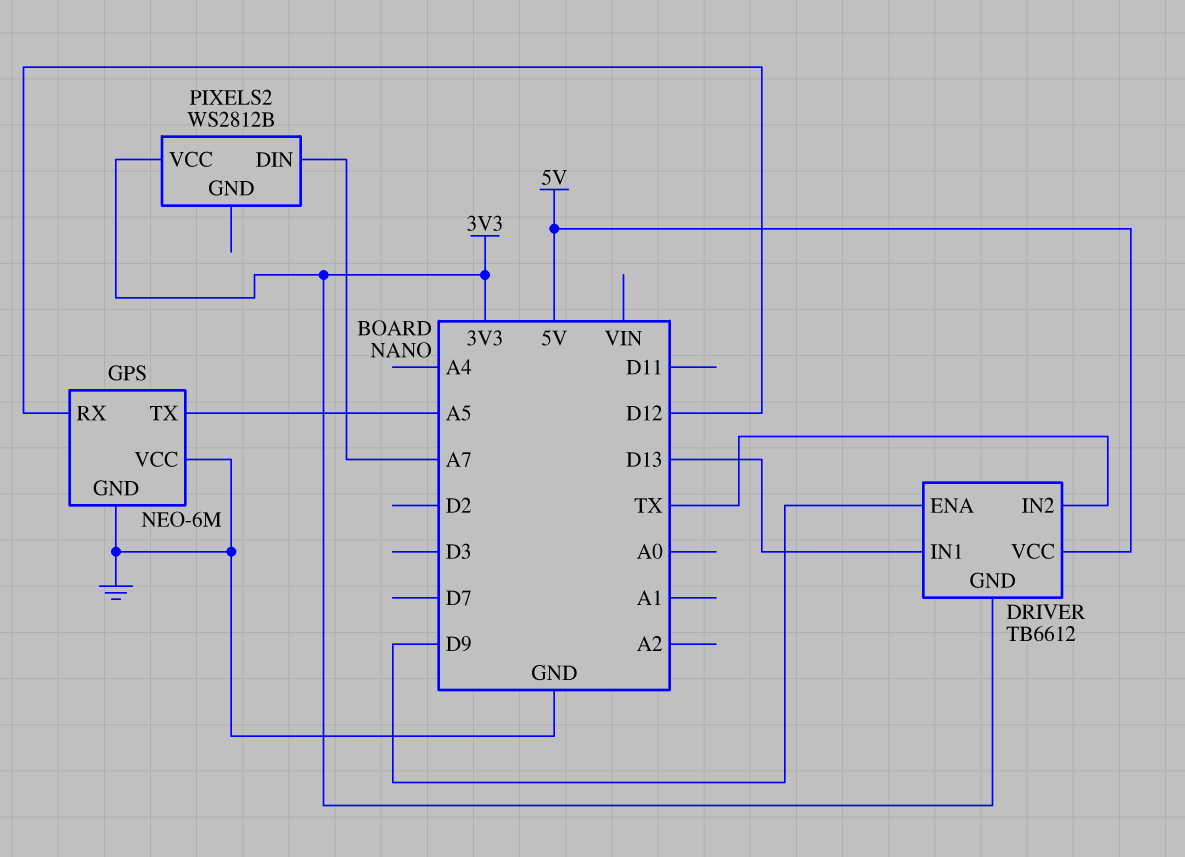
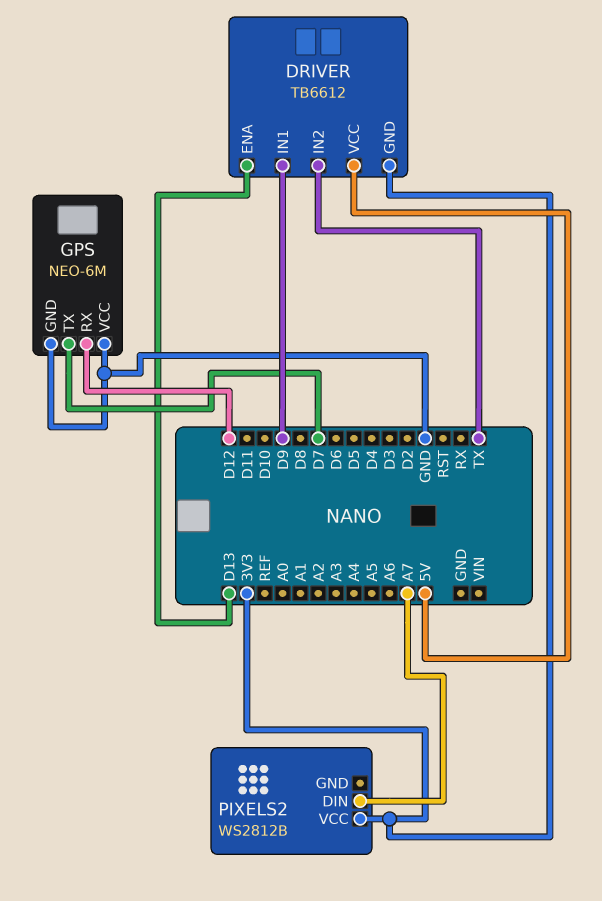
DRIVER pin ENA: D9 -> D13
DRIVER pin IN1: D13 -> D9
GPS pin TX: A5 -> D7

